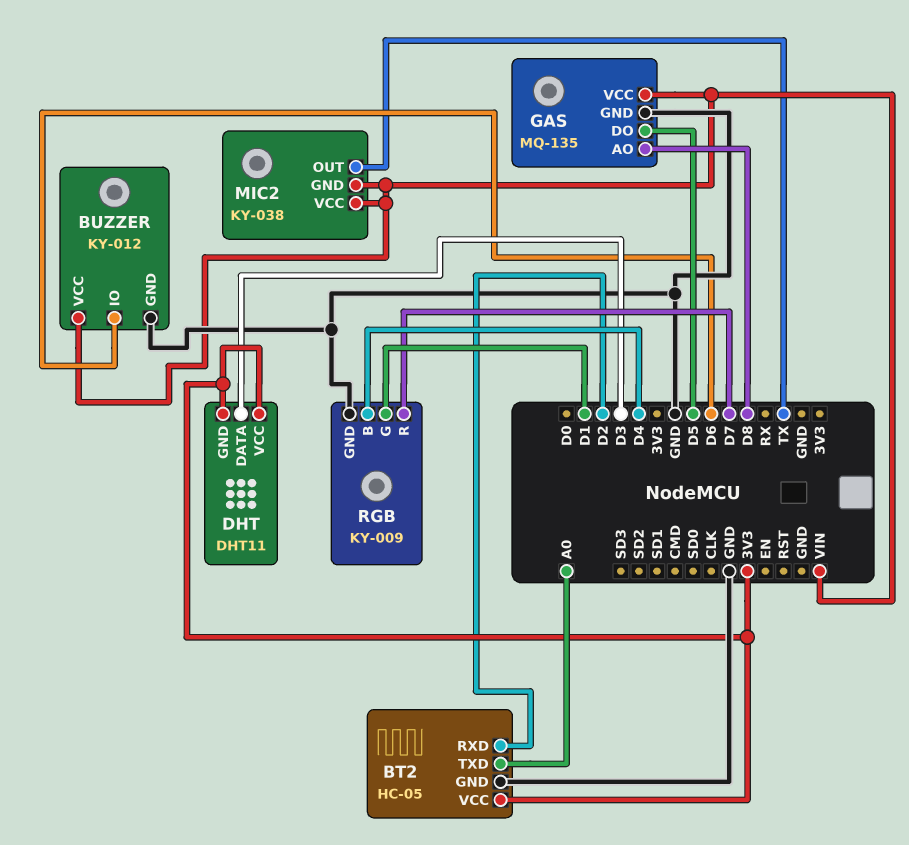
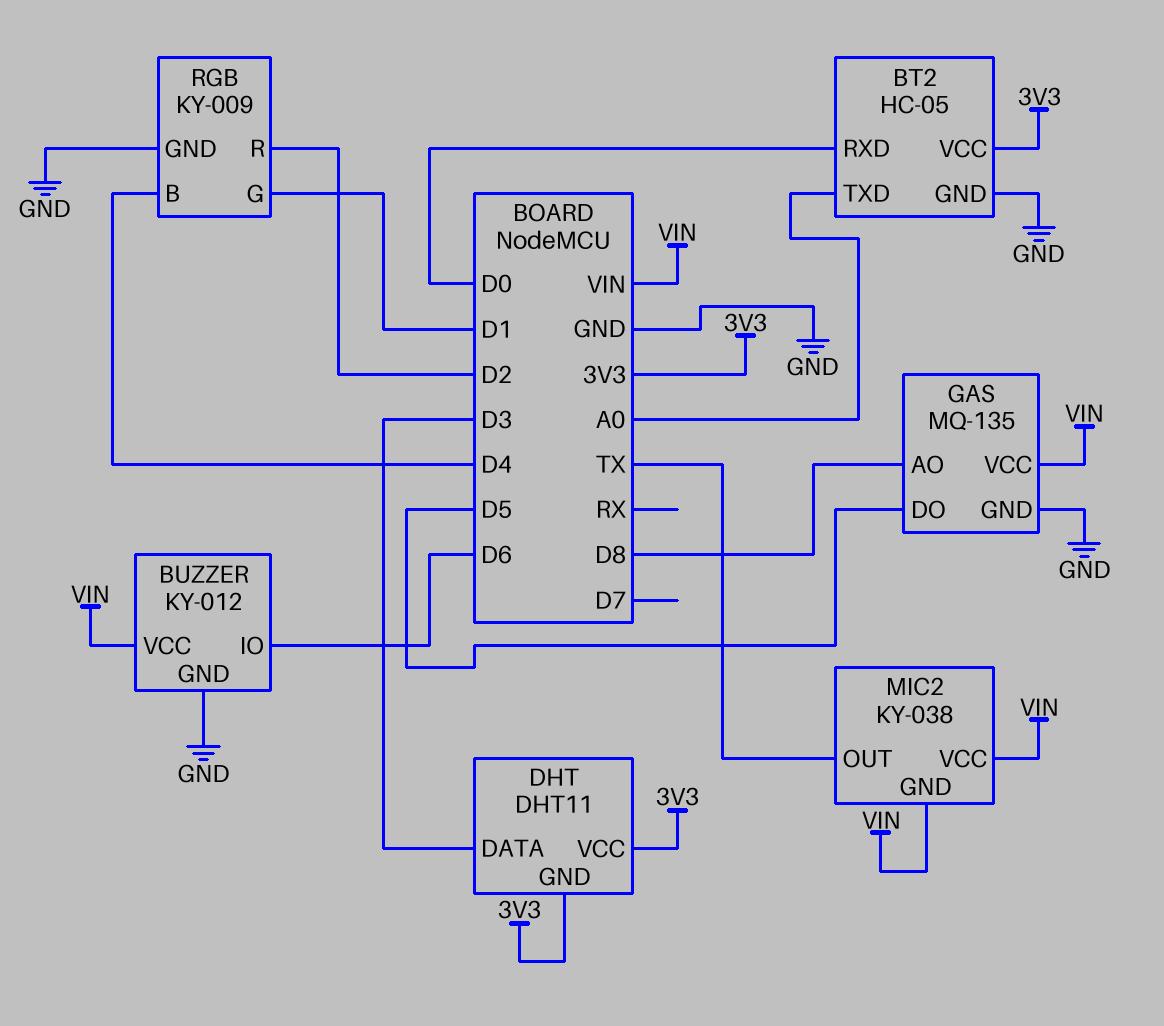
BT2 pin RXD: D2 -> D0
RGB pin R: D7 -> D2

